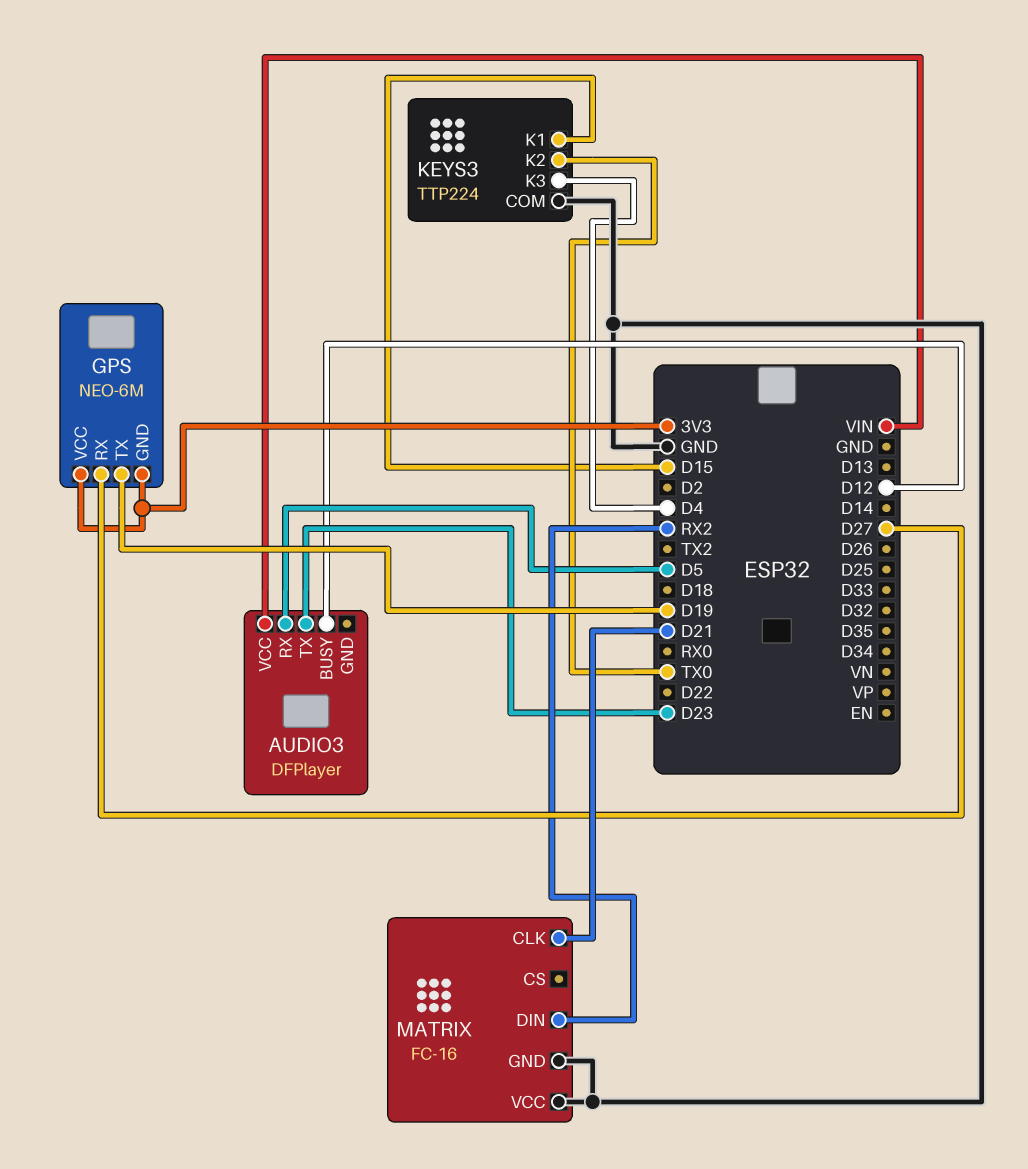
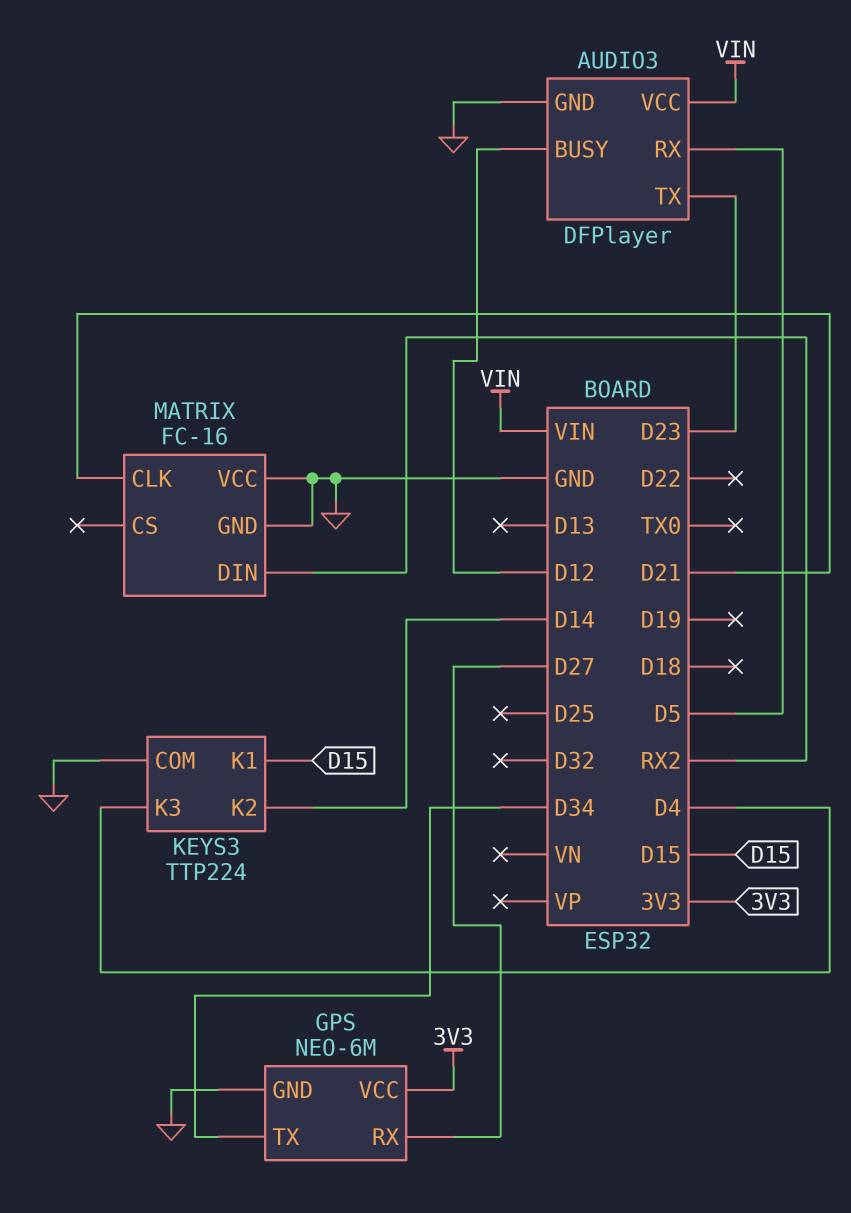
AUDIO3 pin GND: none -> GND
GPS pin GND: 3V3 -> GND
GPS pin TX: D19 -> D34
KEYS3 pin K2: TX0 -> D14

